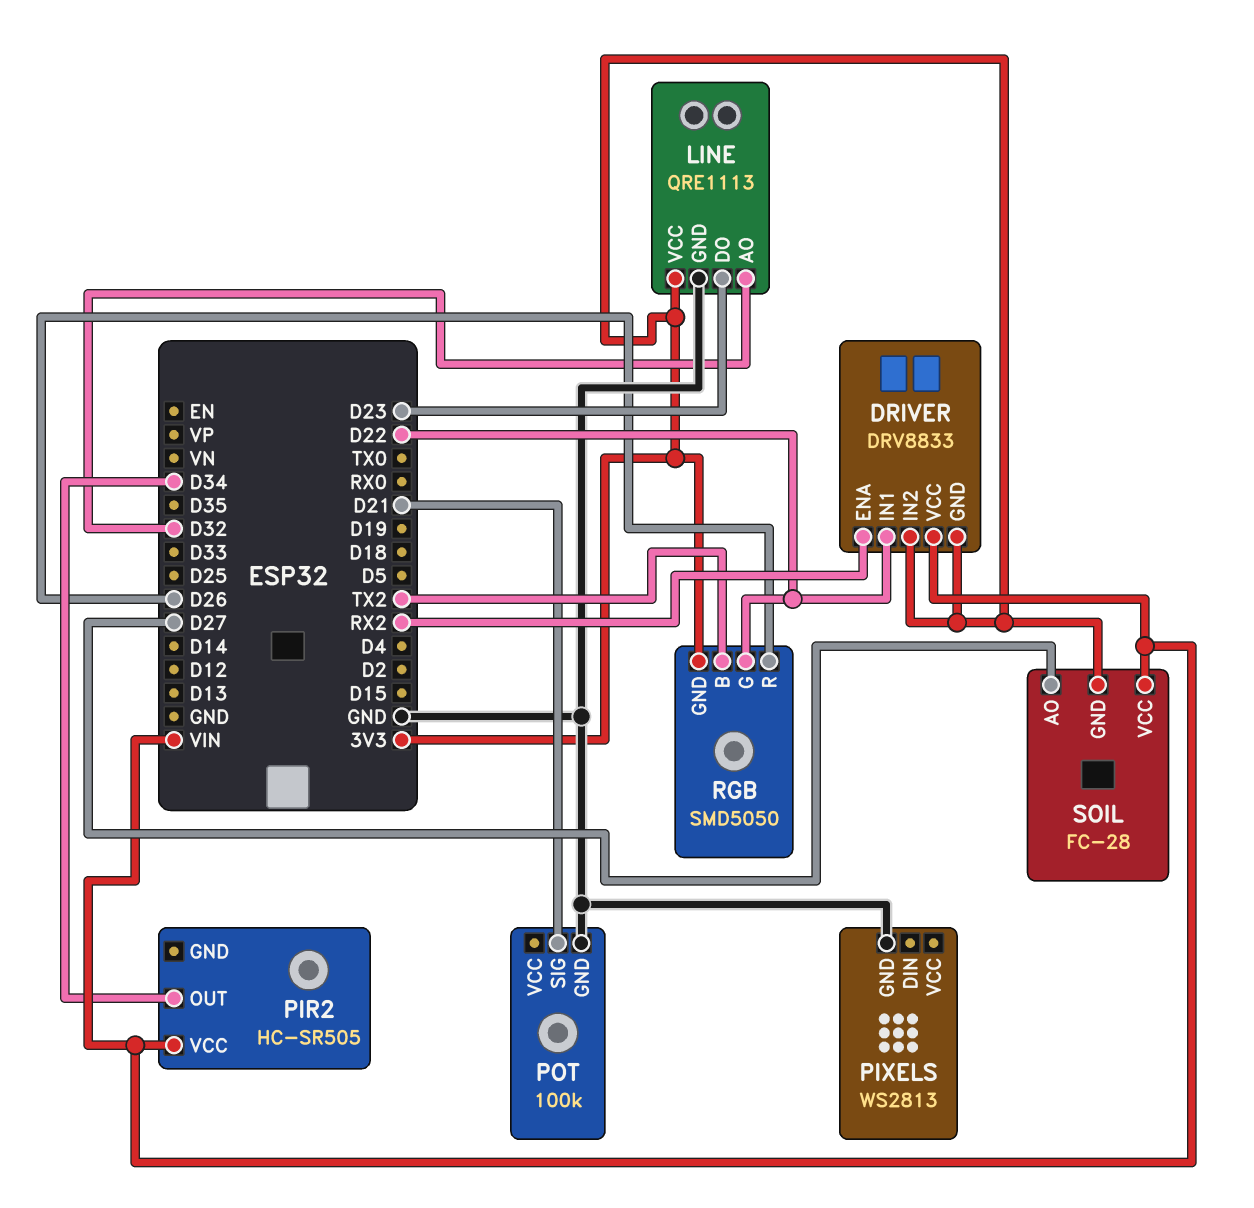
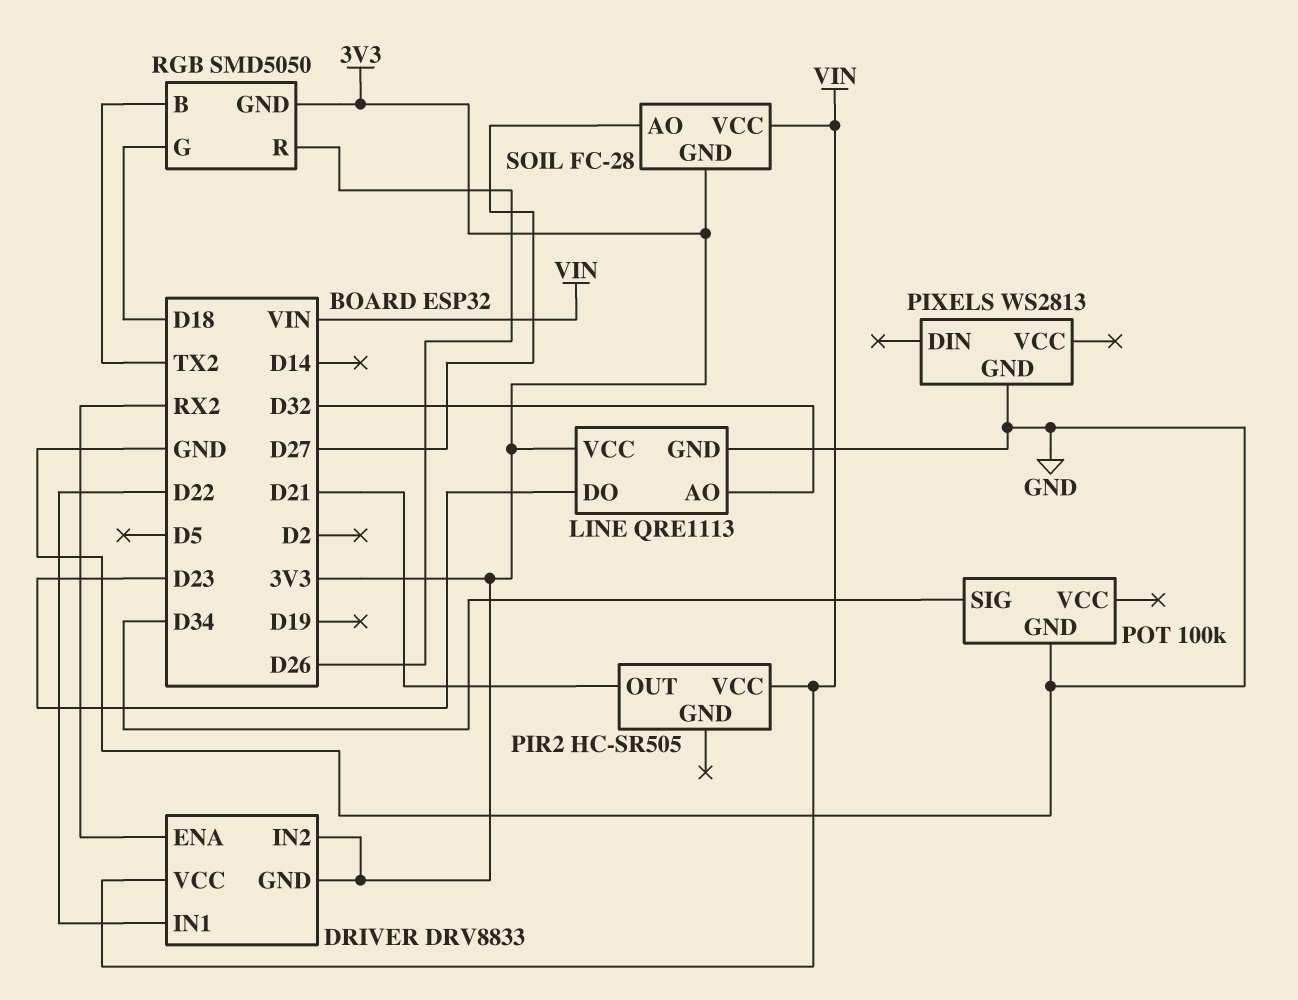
PIR2 pin OUT: D34 -> D21
POT pin SIG: D21 -> D34
RGB pin G: D22 -> D18

